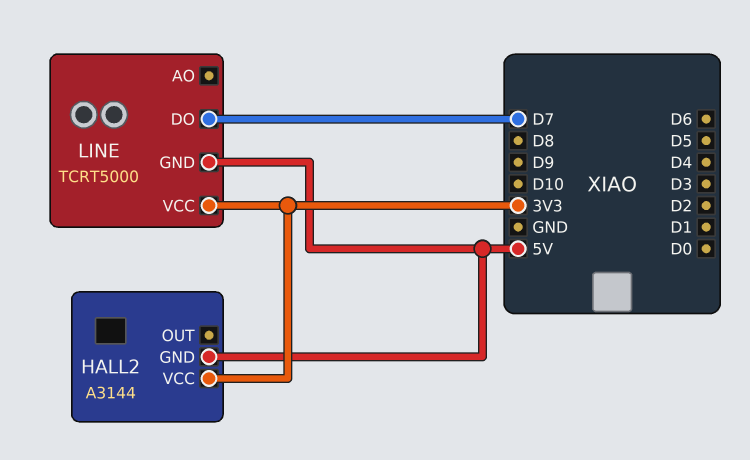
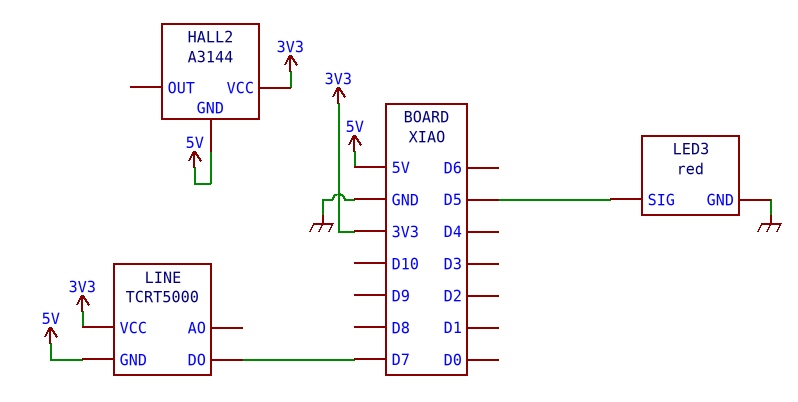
LED3: none -> red
LED3 pin GND: none -> GND
LED3 pin SIG: none -> D5

